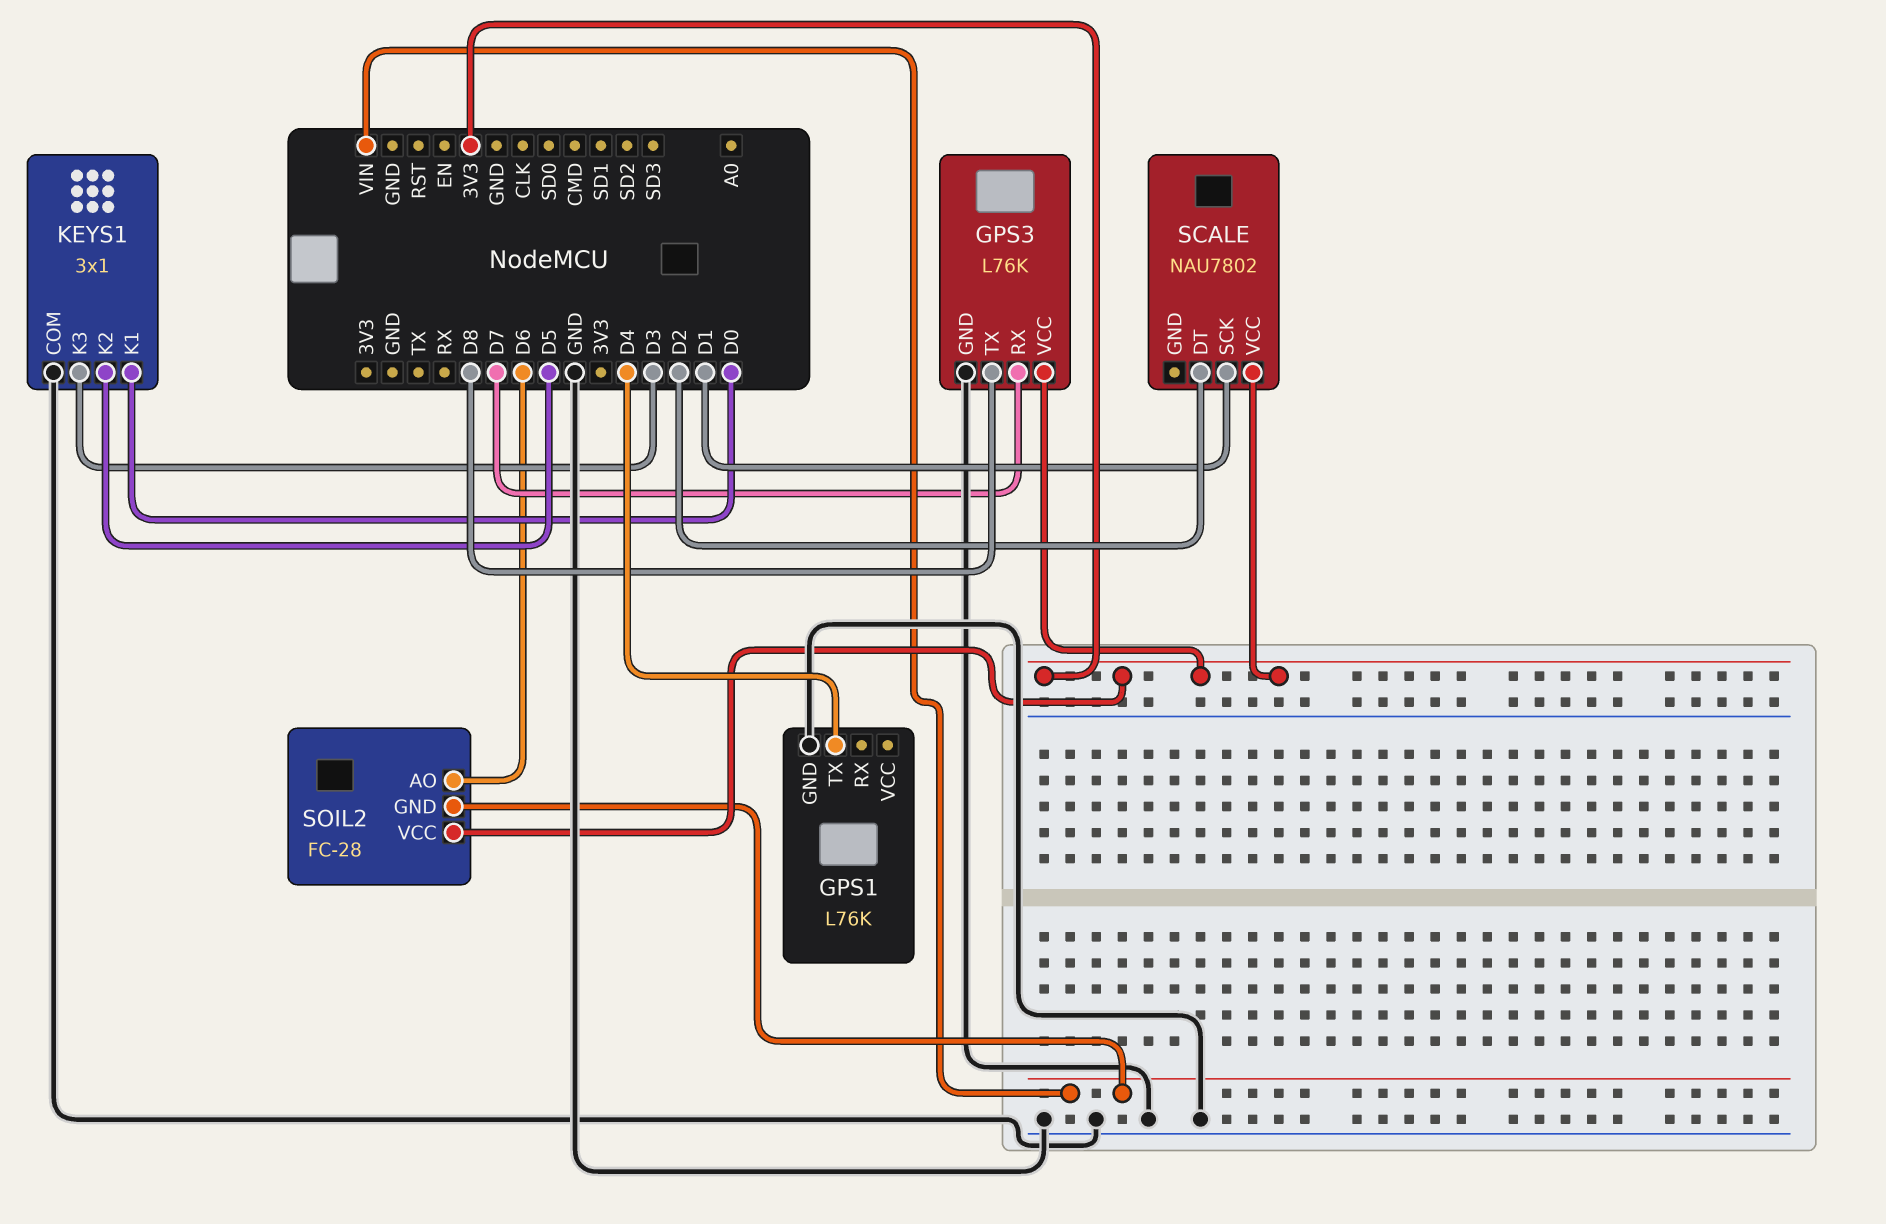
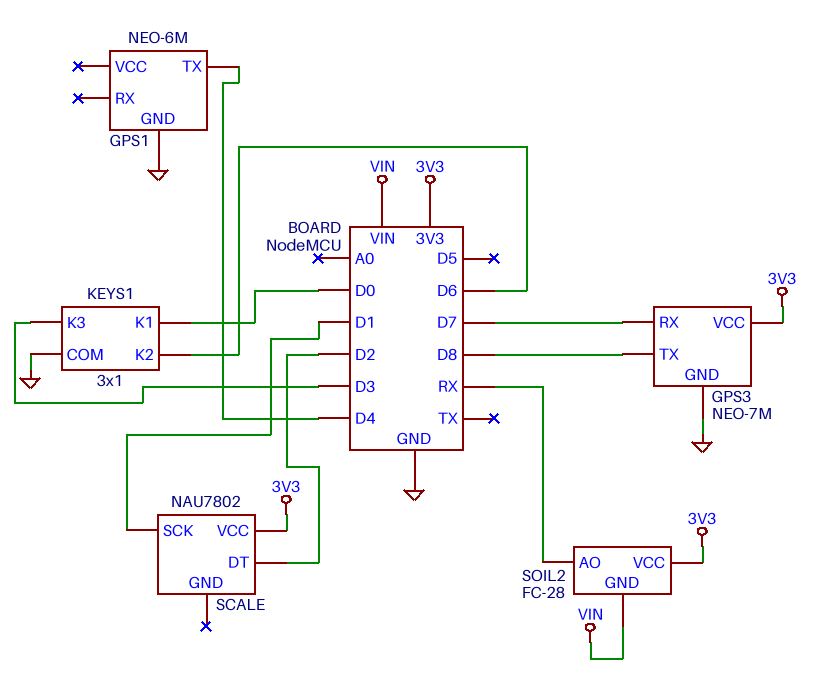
GPS1: L76K -> NEO-6M
GPS3: L76K -> NEO-7M
KEYS1 pin K2: D5 -> D6
SOIL2 pin AO: D6 -> RX

